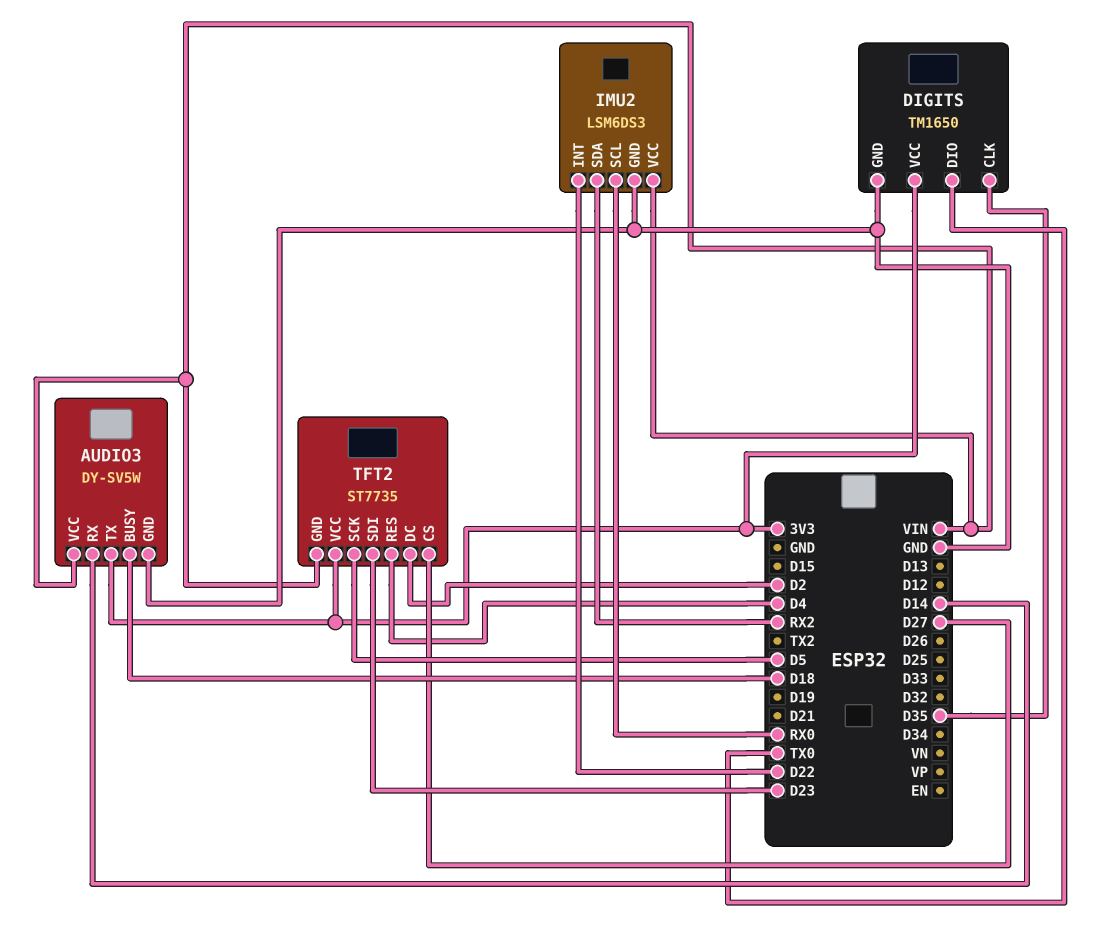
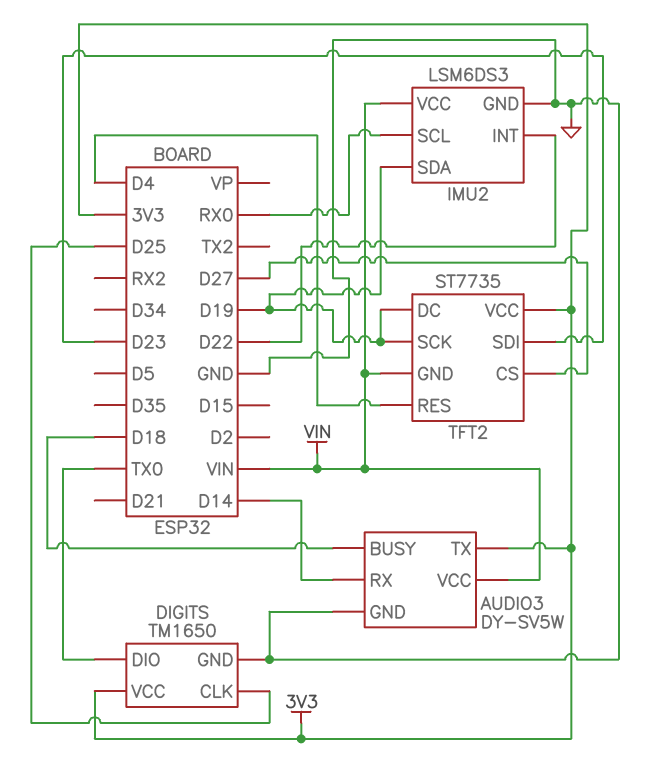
DIGITS pin CLK: D35 -> D25
IMU2 pin SDA: RX2 -> D19
TFT2 pin DC: D2 -> D19
TFT2 pin SCK: D5 -> D19

